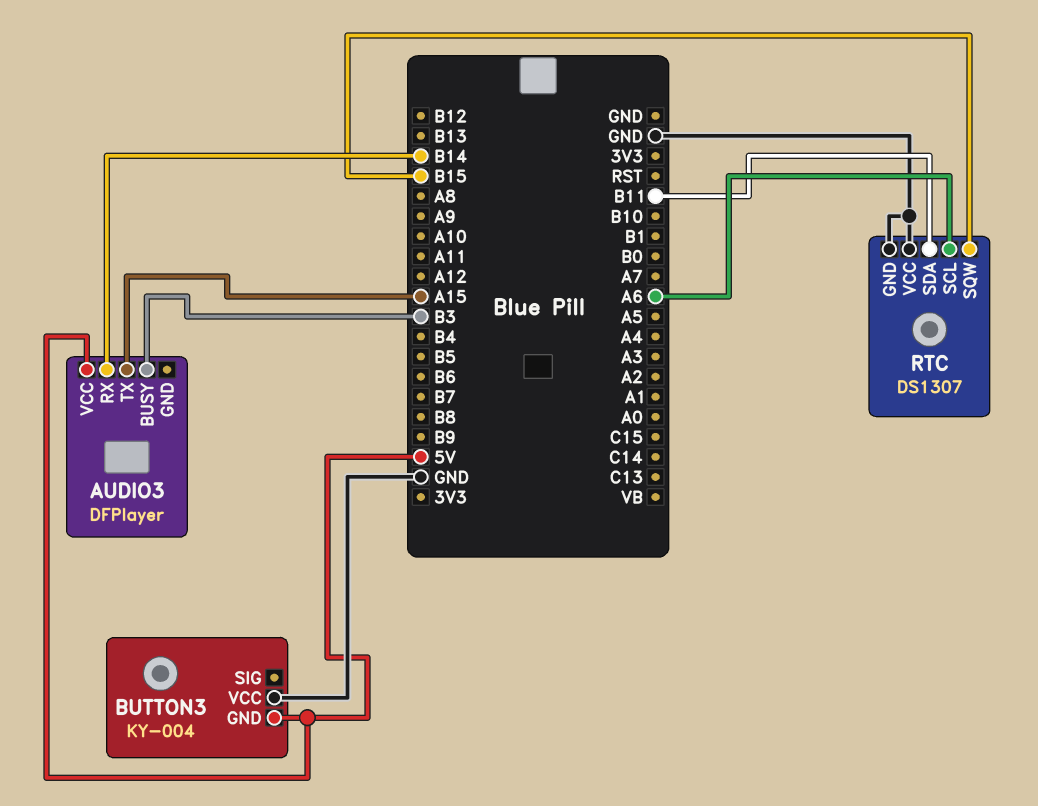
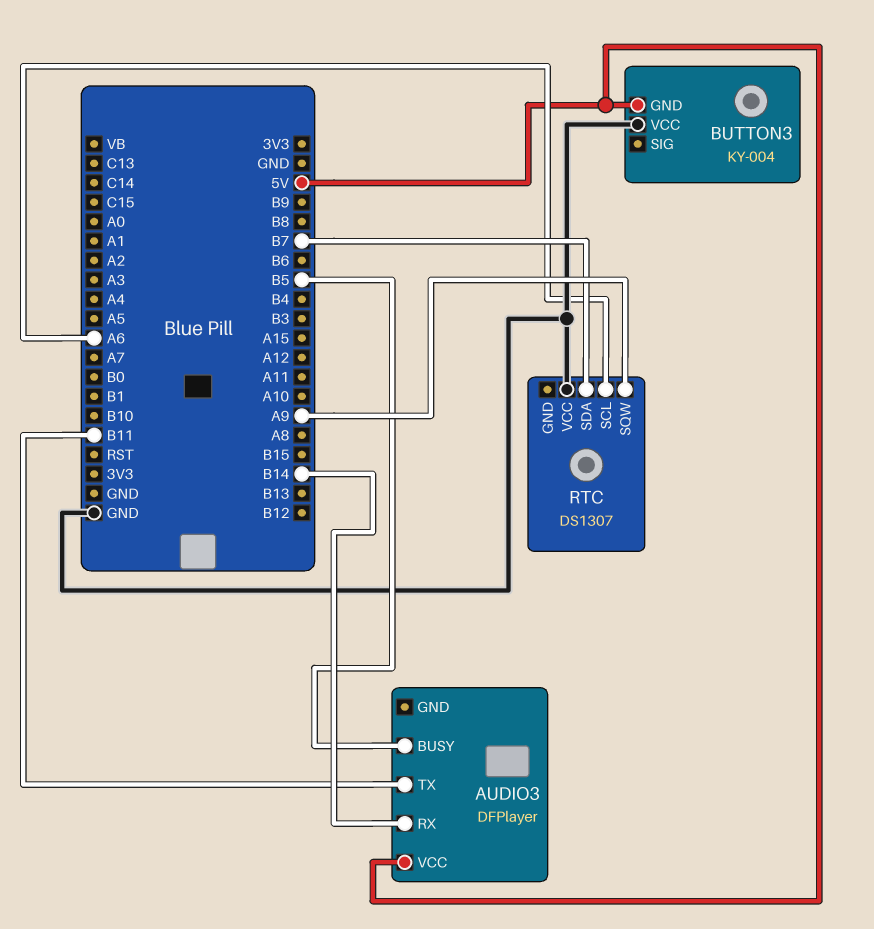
AUDIO3 pin BUSY: B3 -> B5
AUDIO3 pin TX: A15 -> B11
RTC pin GND: GND -> none
RTC pin SDA: B11 -> B7
RTC pin SQW: B15 -> A9

